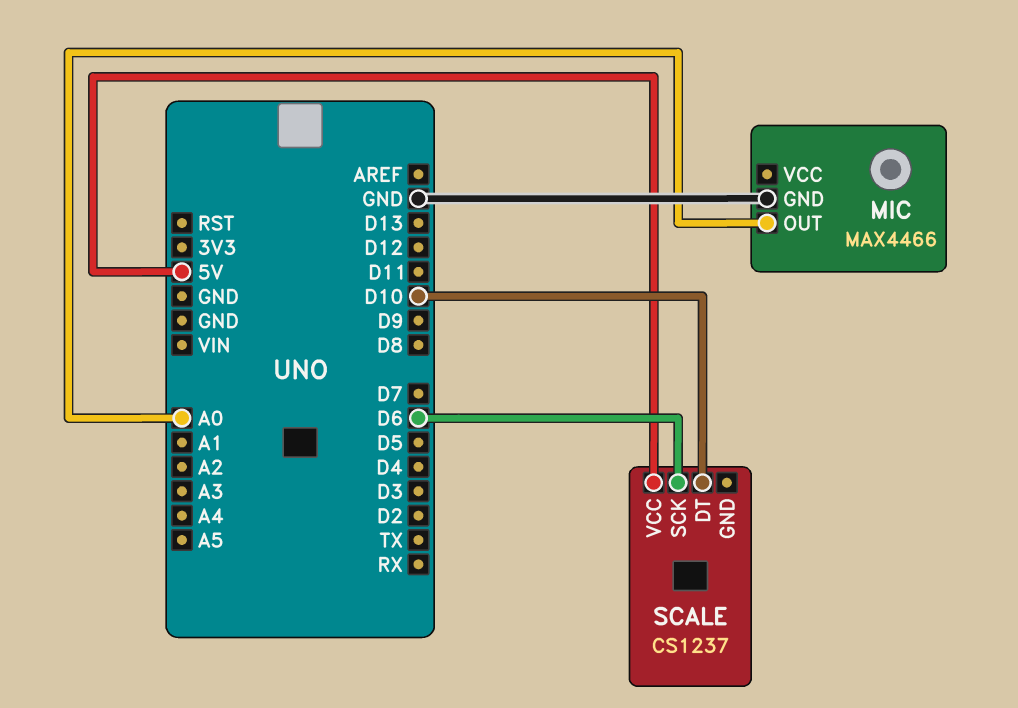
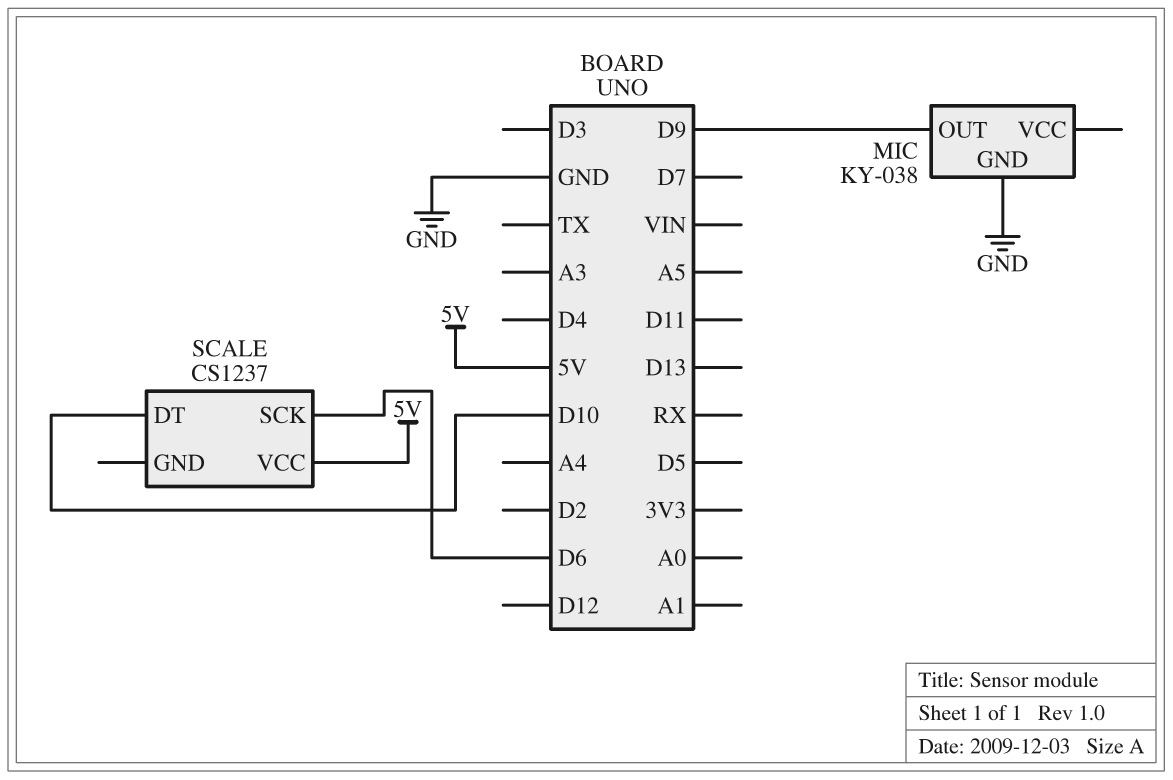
MIC: MAX4466 -> KY-038
MIC pin OUT: A0 -> D9

